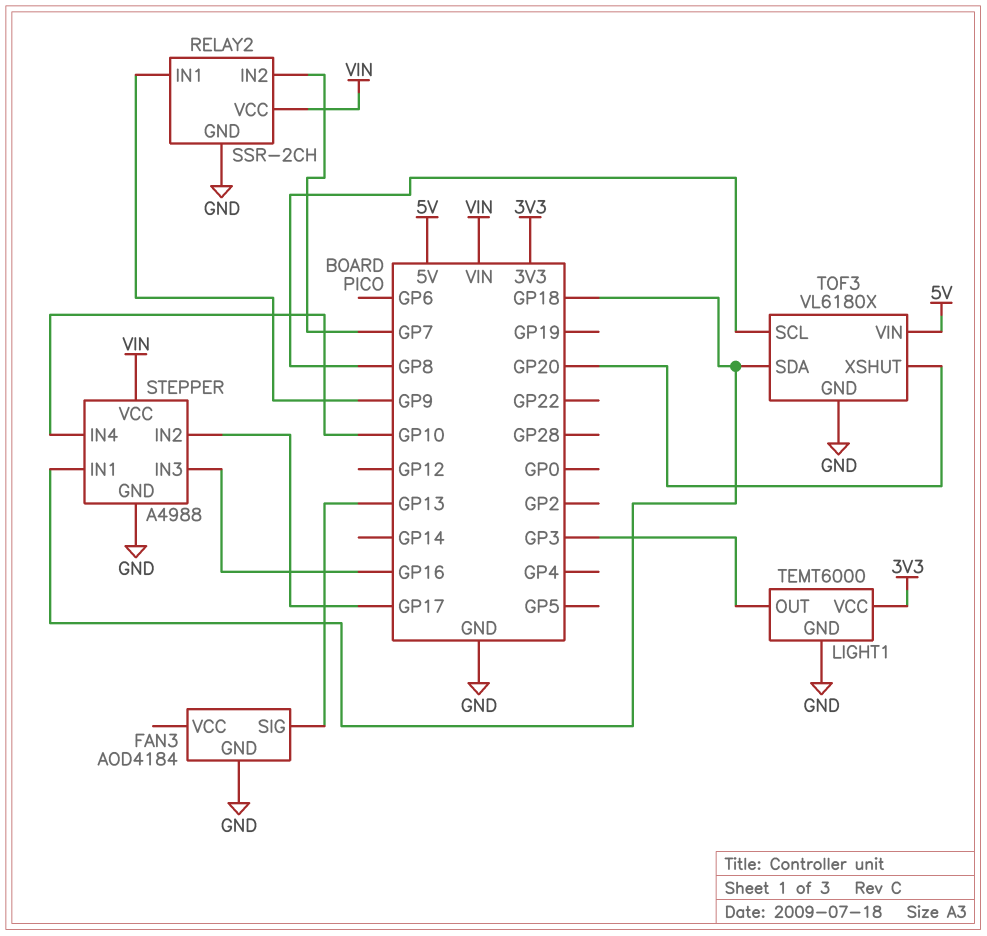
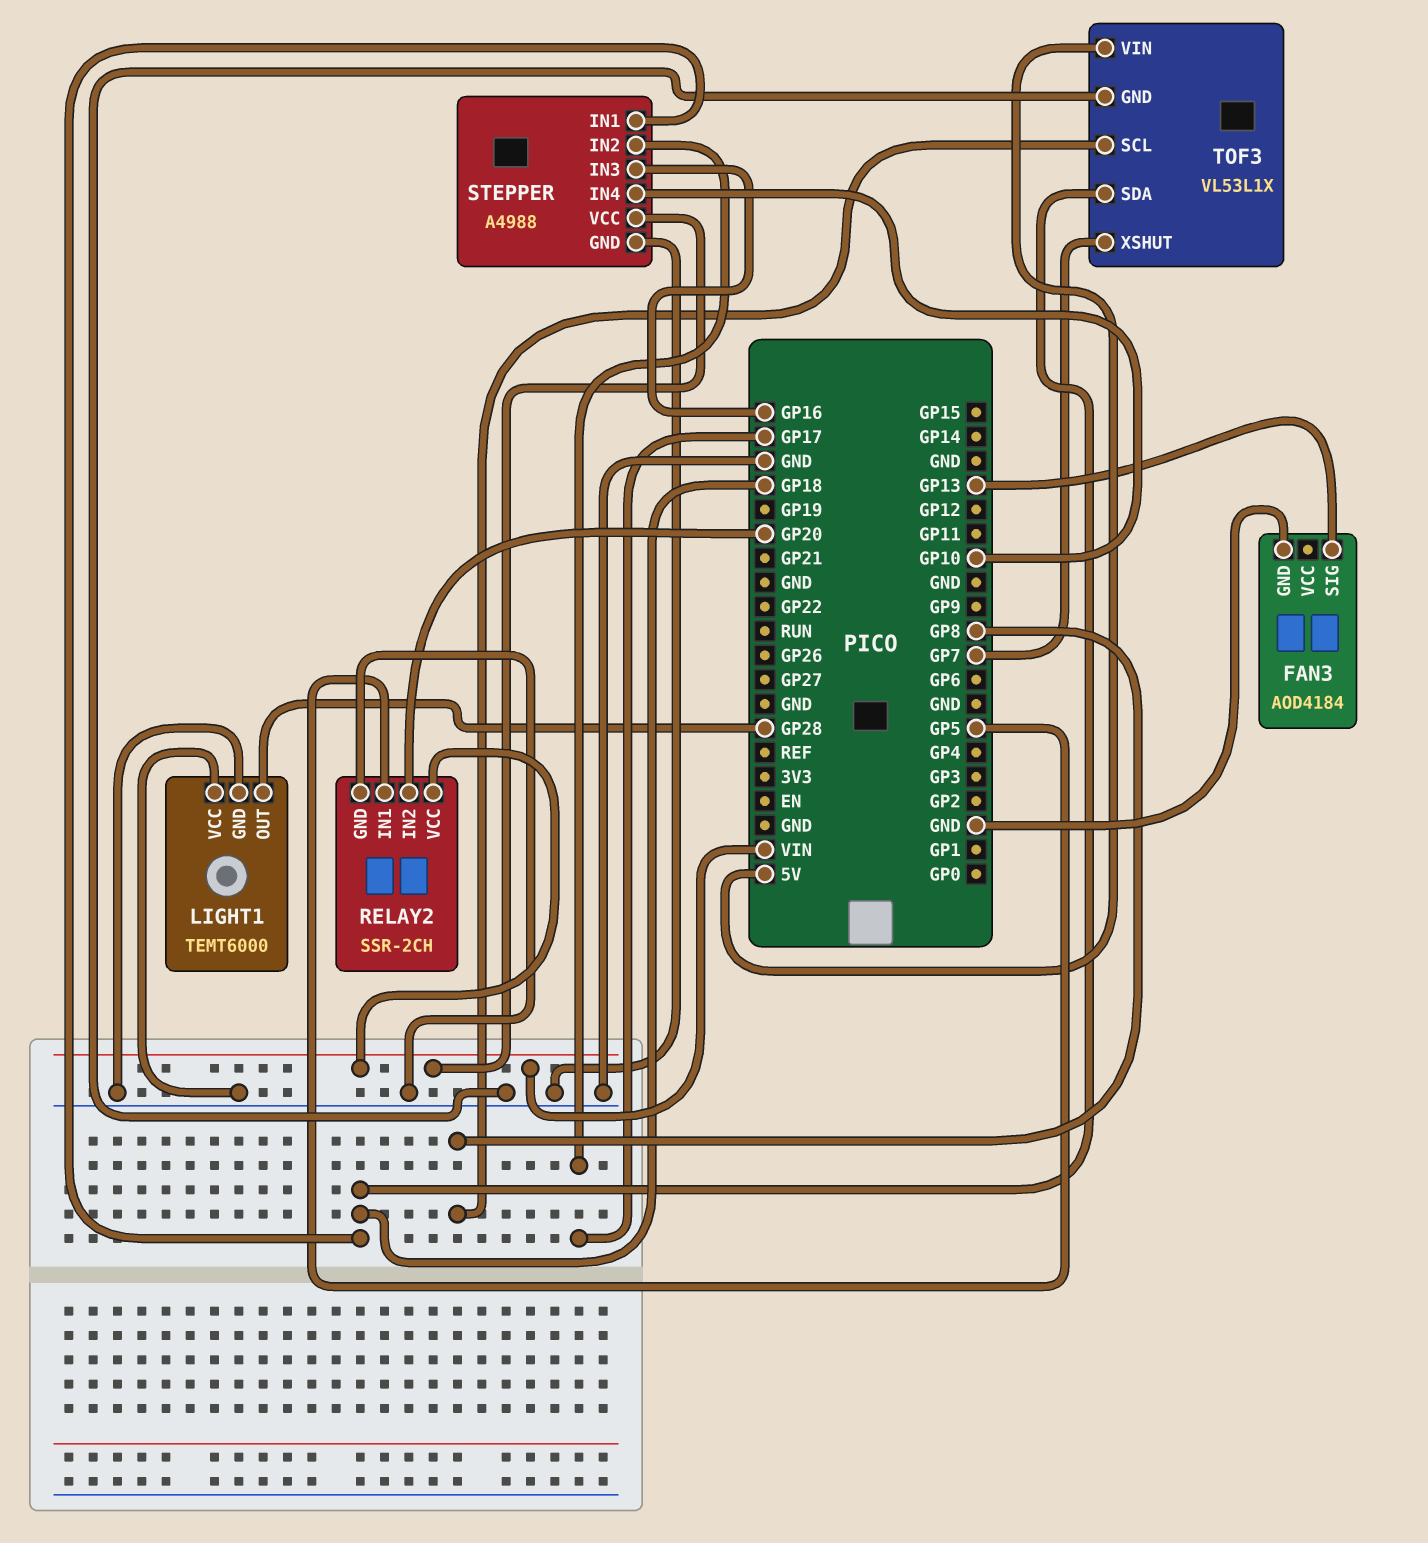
LIGHT1 pin OUT: GP3 -> GP28
LIGHT1 pin VCC: 3V3 -> GND
RELAY2 pin IN1: GP9 -> GP5
RELAY2 pin IN2: GP7 -> GP20
TOF3: VL6180X -> VL53L1X
TOF3 pin XSHUT: GP20 -> GP7

